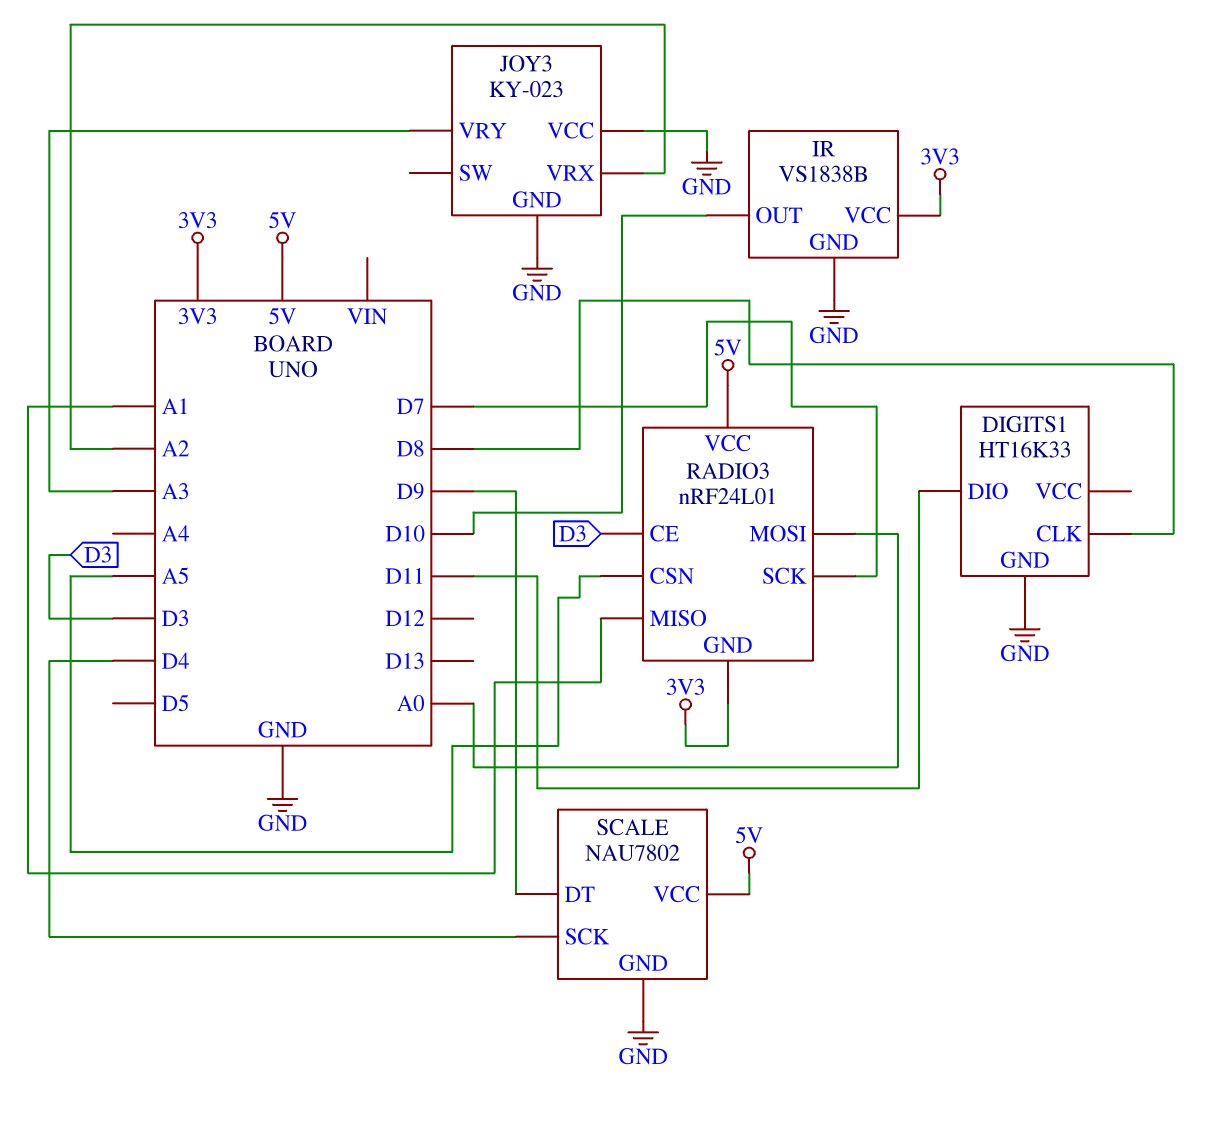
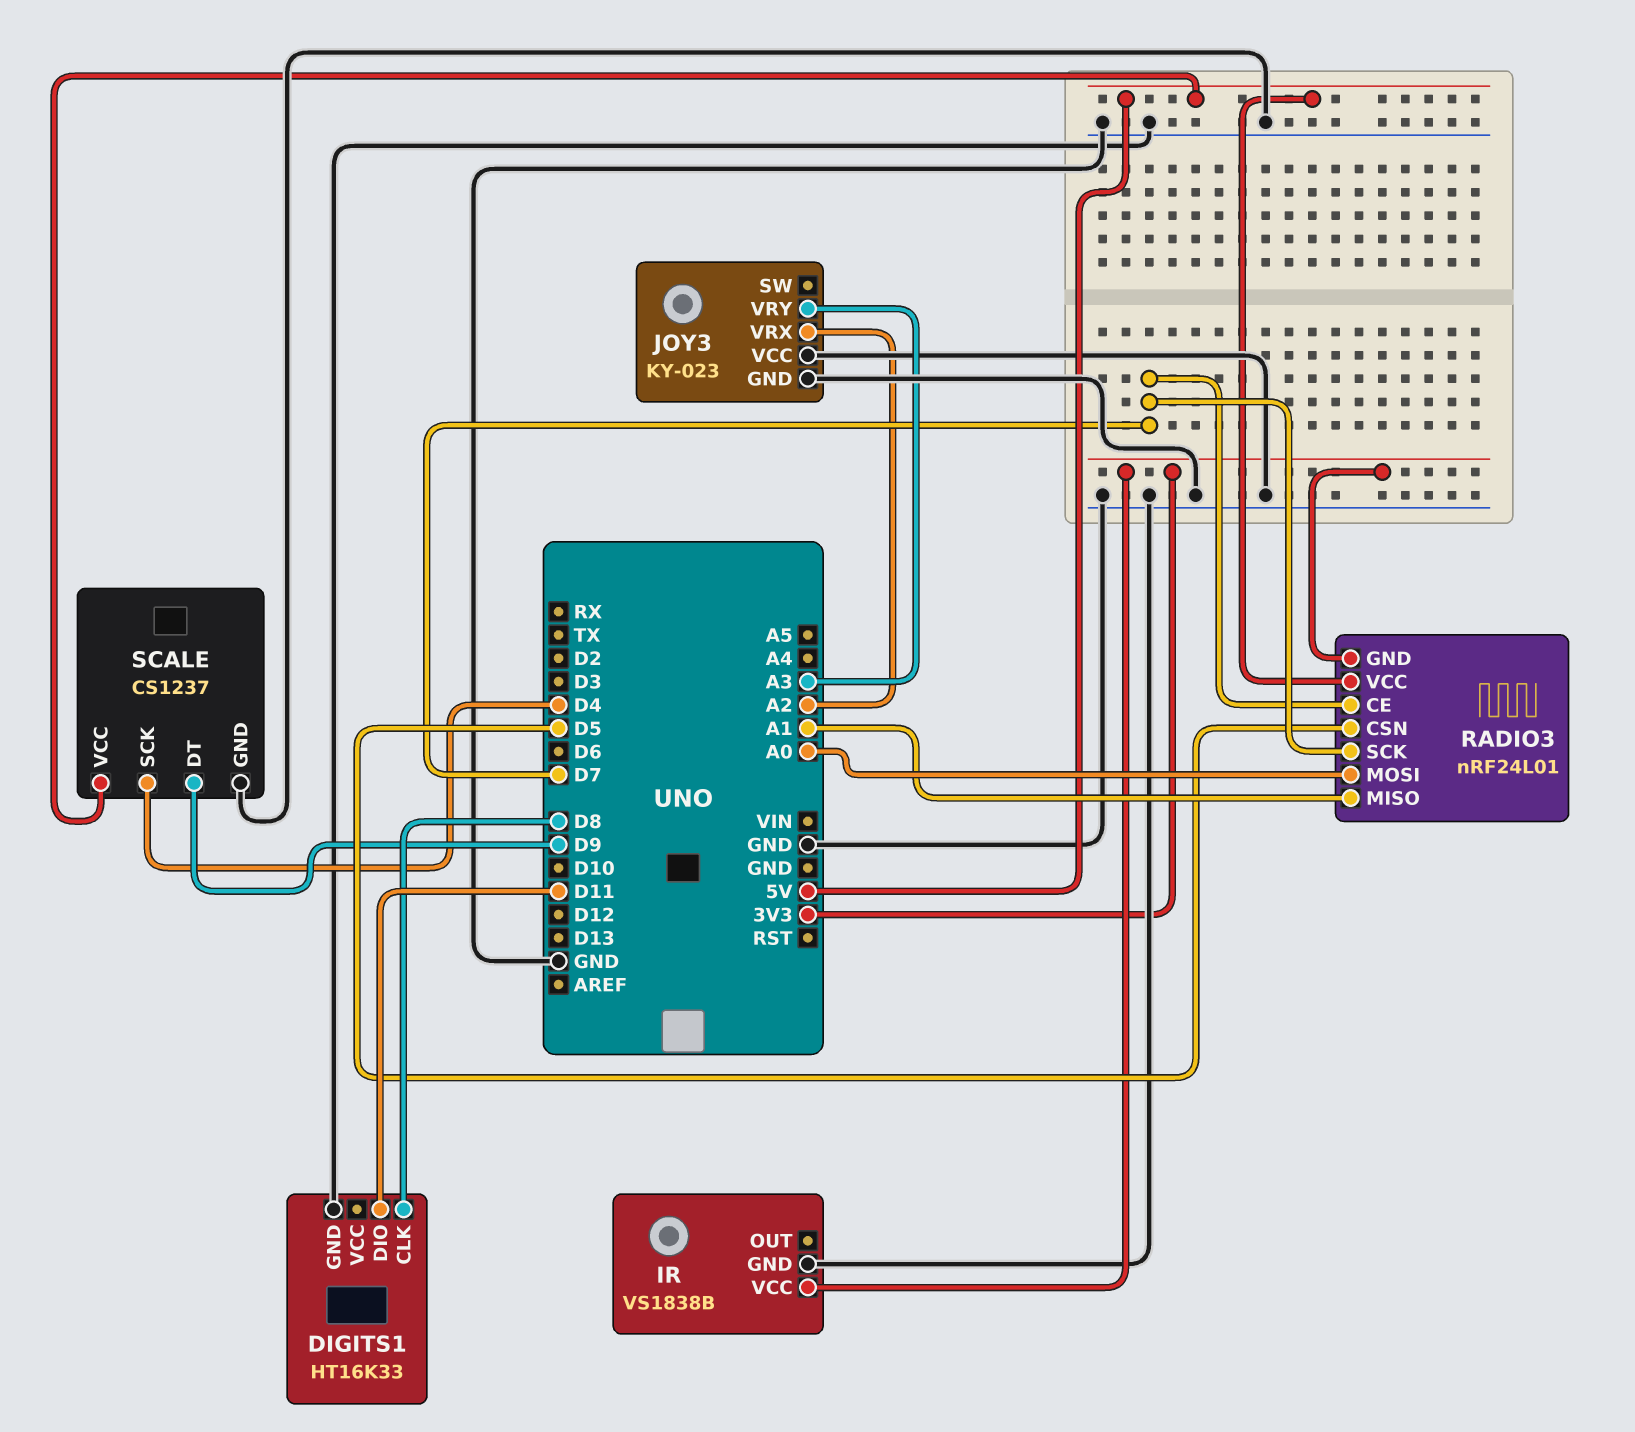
IR pin OUT: D10 -> none
RADIO3 pin CE: D3 -> D7
RADIO3 pin CSN: A5 -> D5
SCALE: NAU7802 -> CS1237

